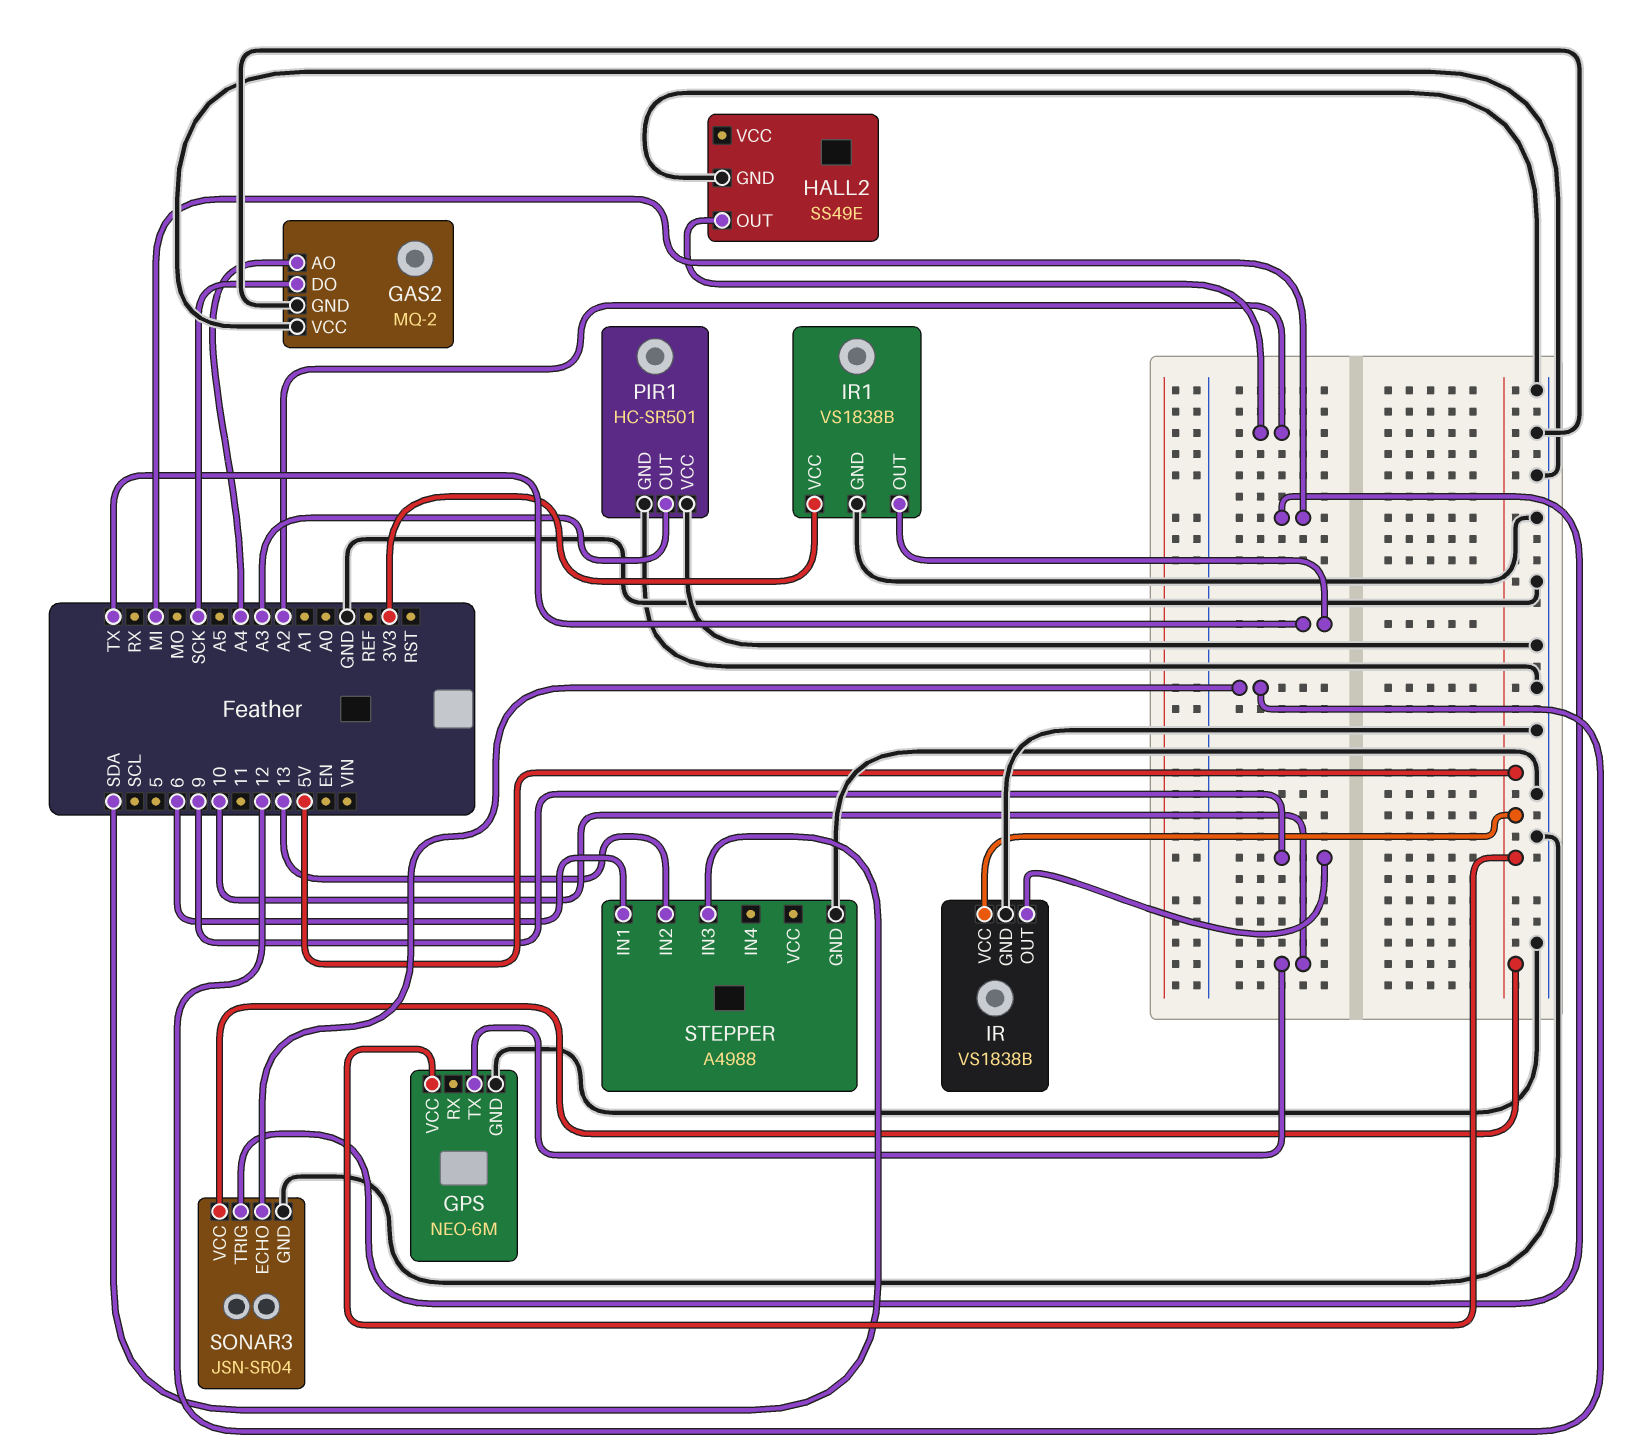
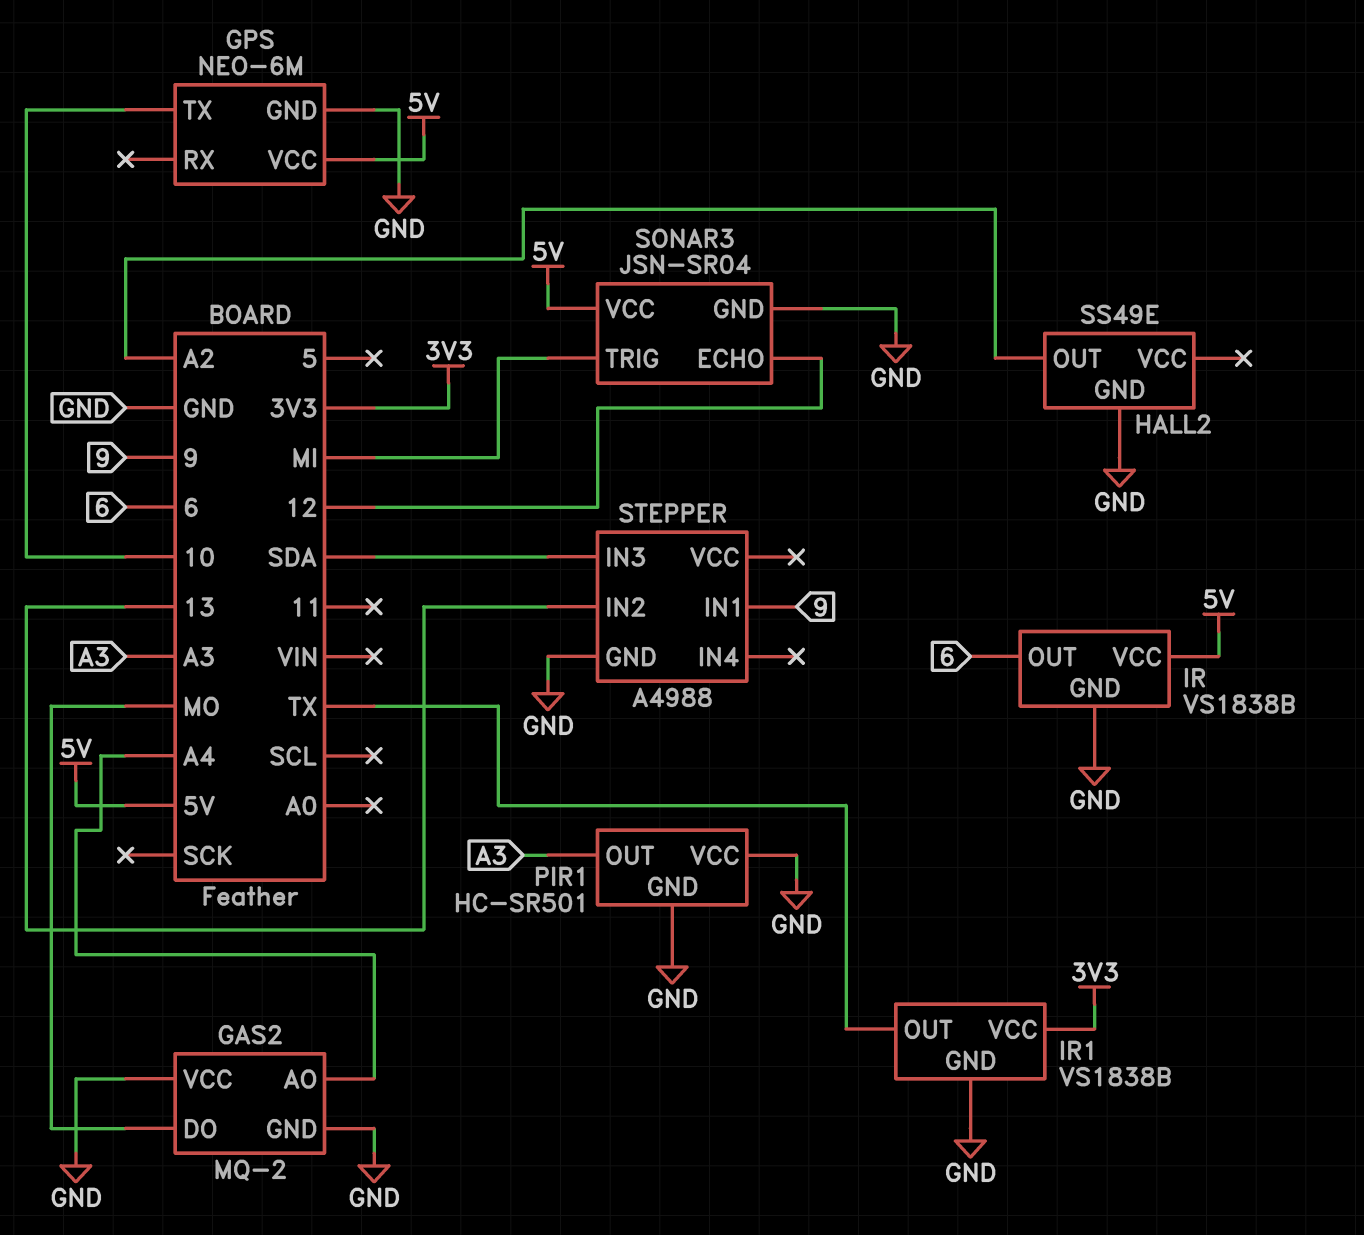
GAS2 pin DO: SCK -> MO
IR pin OUT: 9 -> 6
STEPPER pin IN1: 6 -> 9

